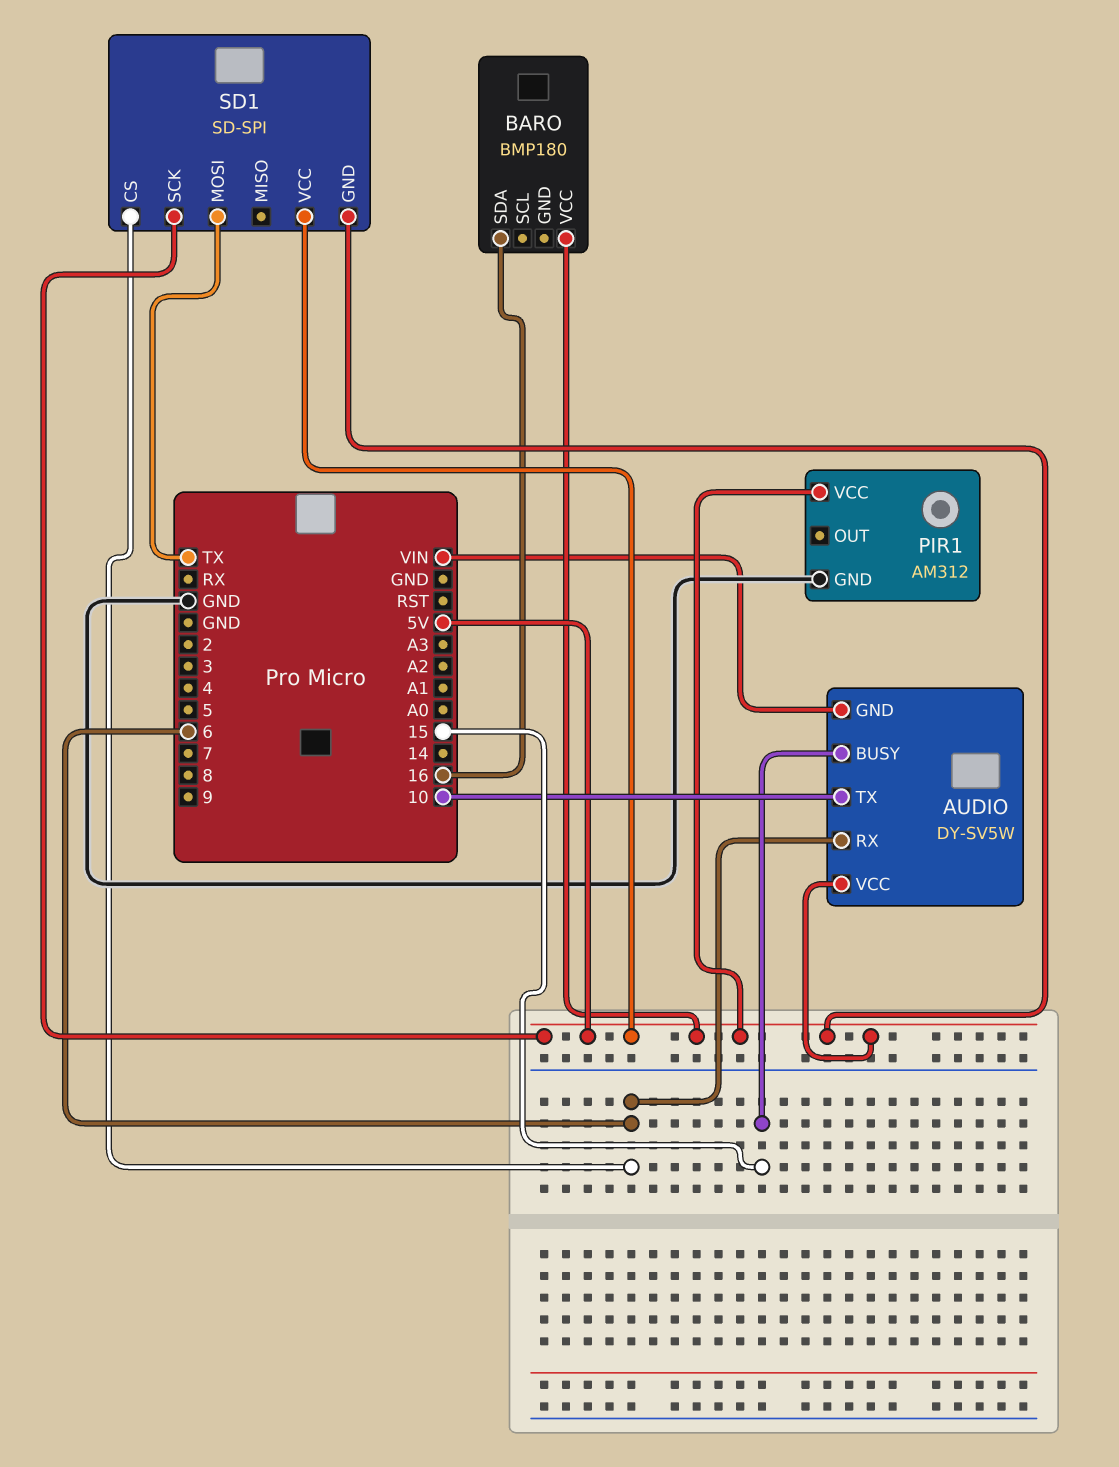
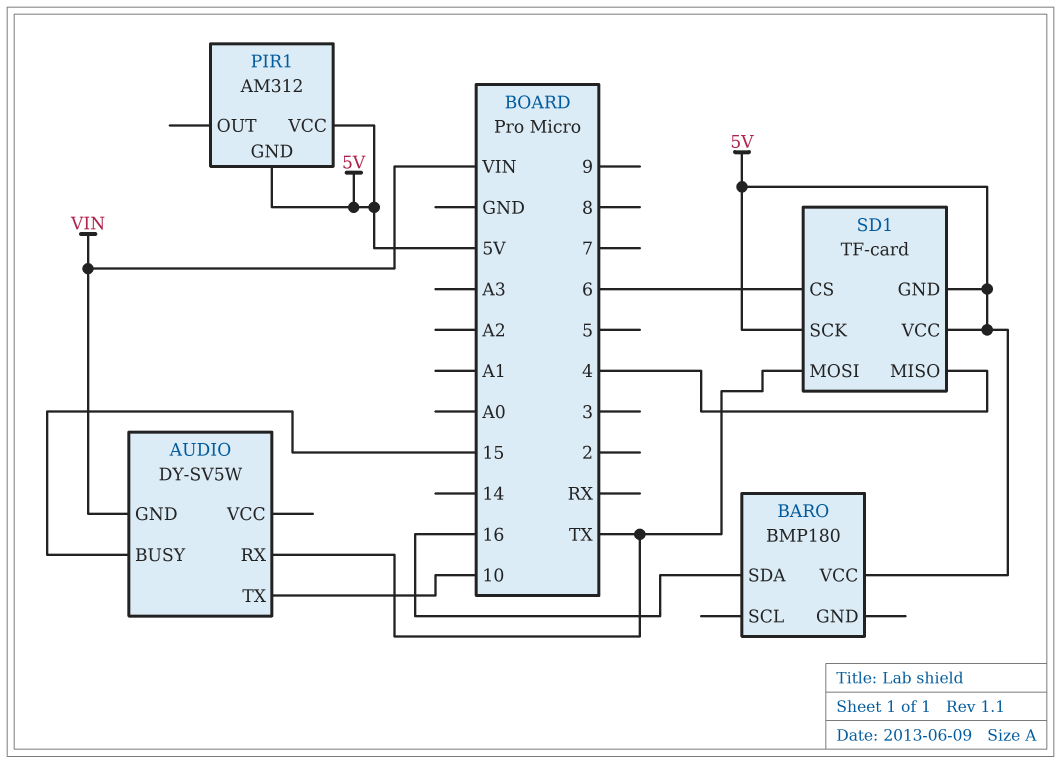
AUDIO pin RX: 6 -> TX
AUDIO pin VCC: 5V -> none
PIR1 pin GND: GND -> 5V
SD1: SD-SPI -> TF-card
SD1 pin MISO: none -> 4

